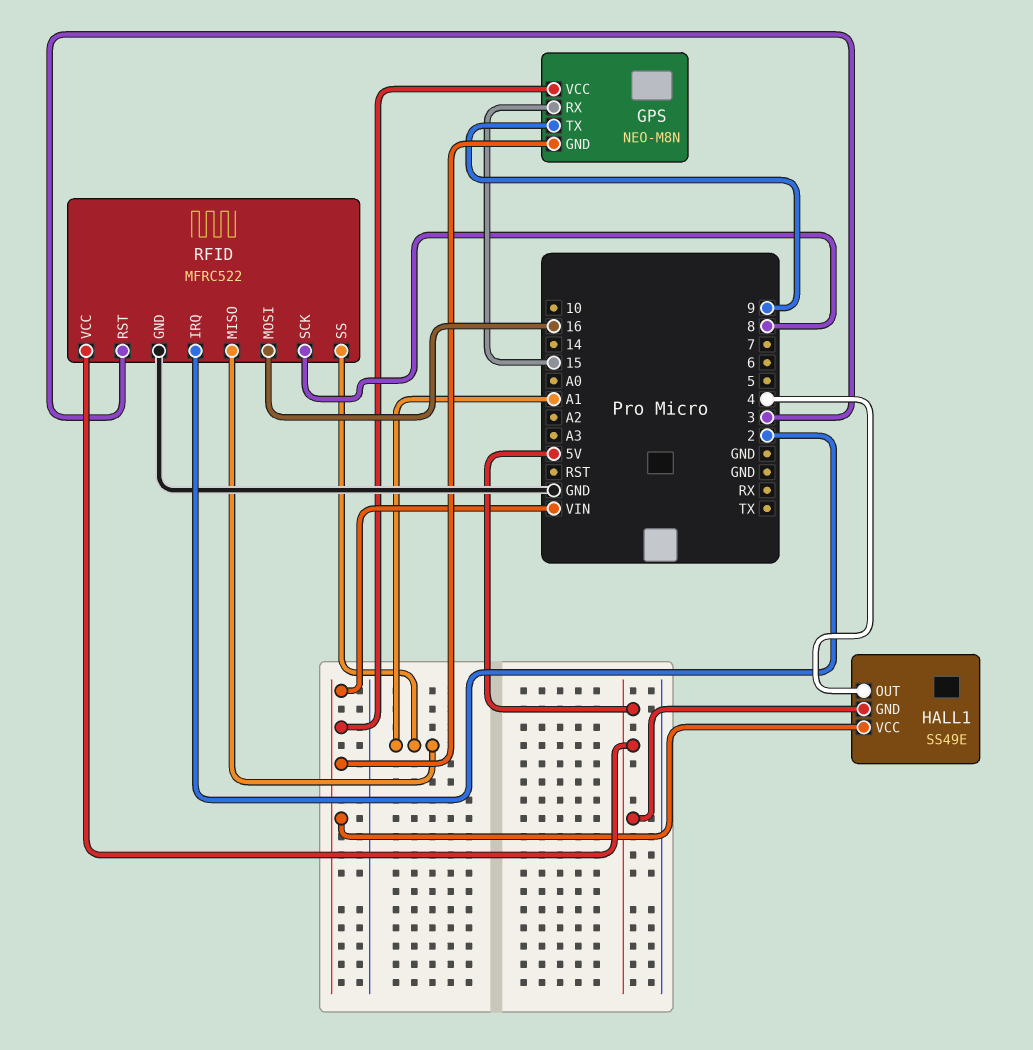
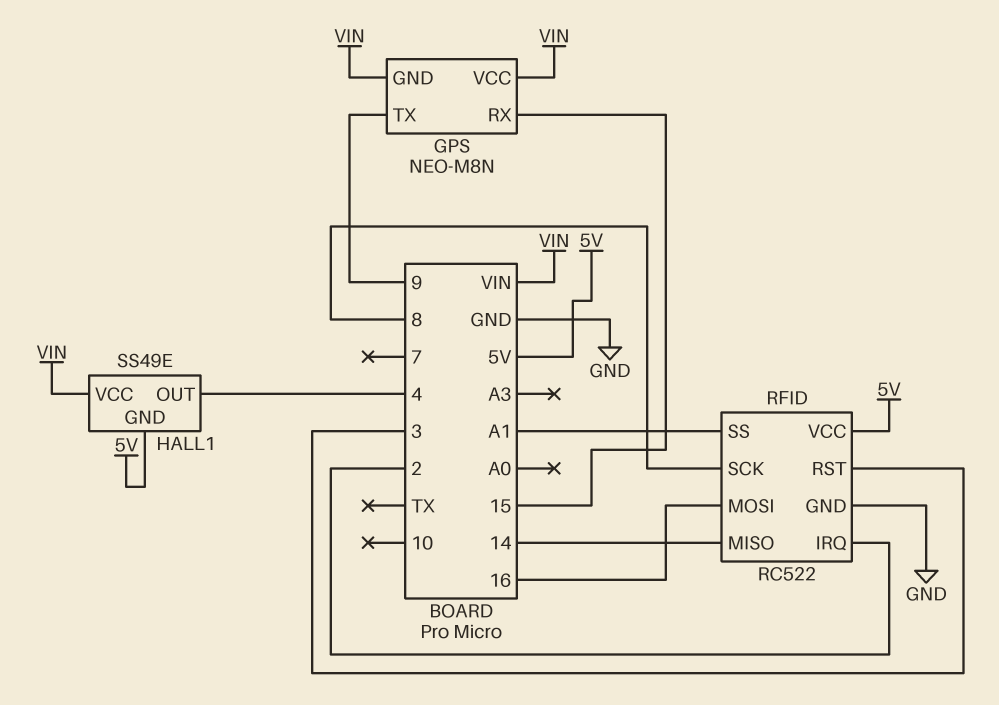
RFID: MFRC522 -> RC522
RFID pin MISO: A1 -> 14

